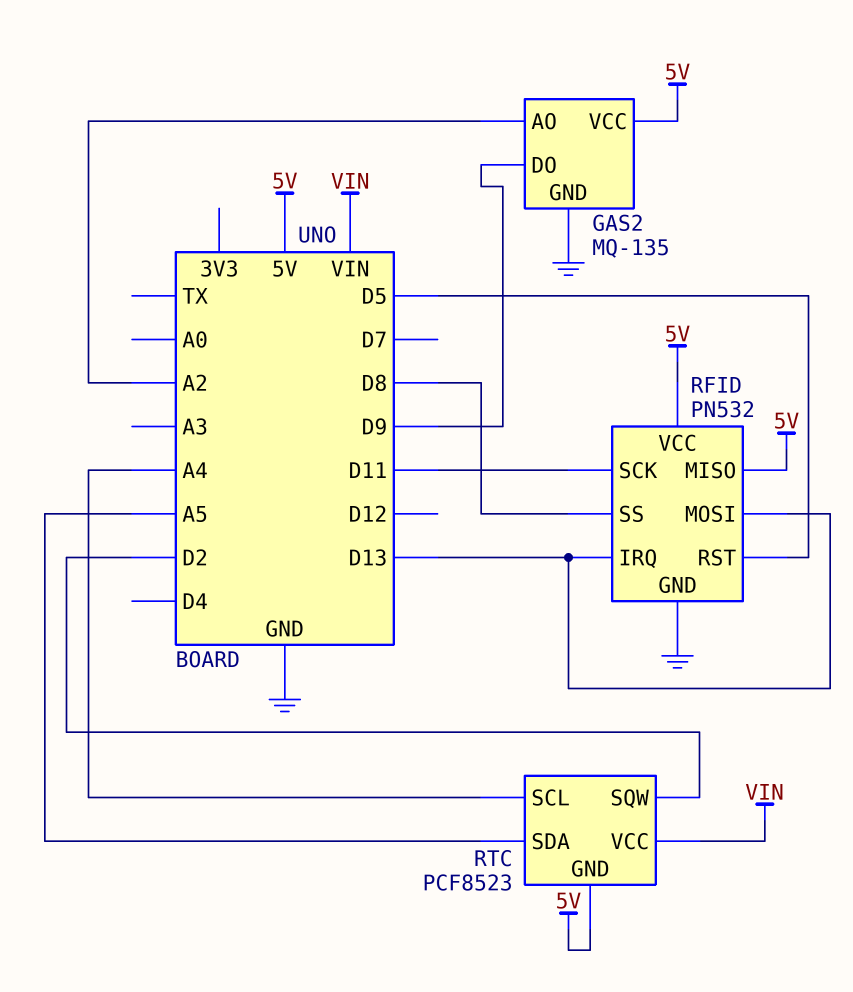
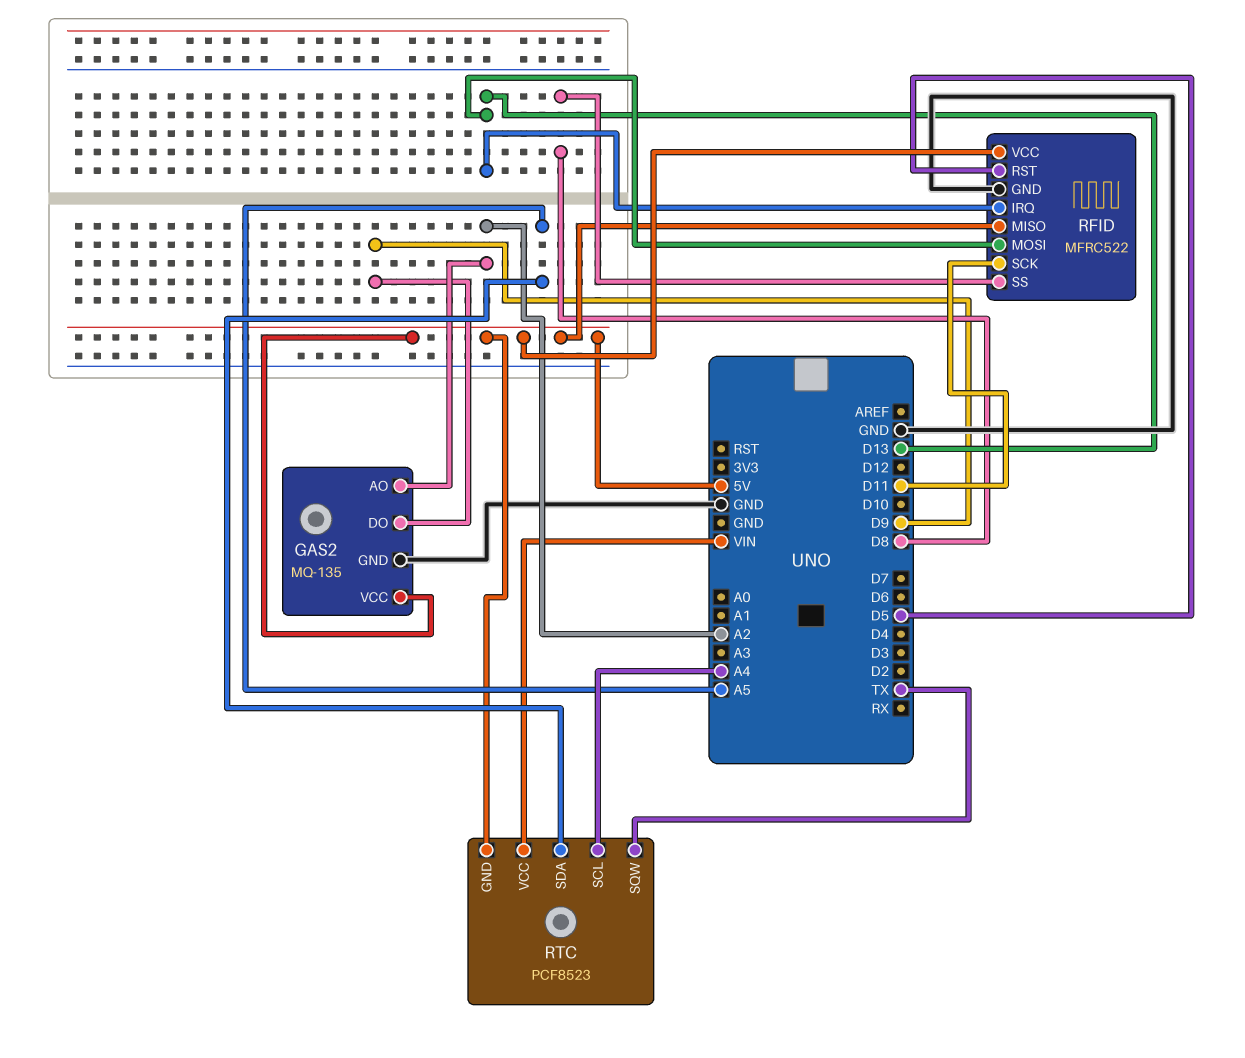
RFID: PN532 -> MFRC522
RTC pin SQW: D2 -> TX

